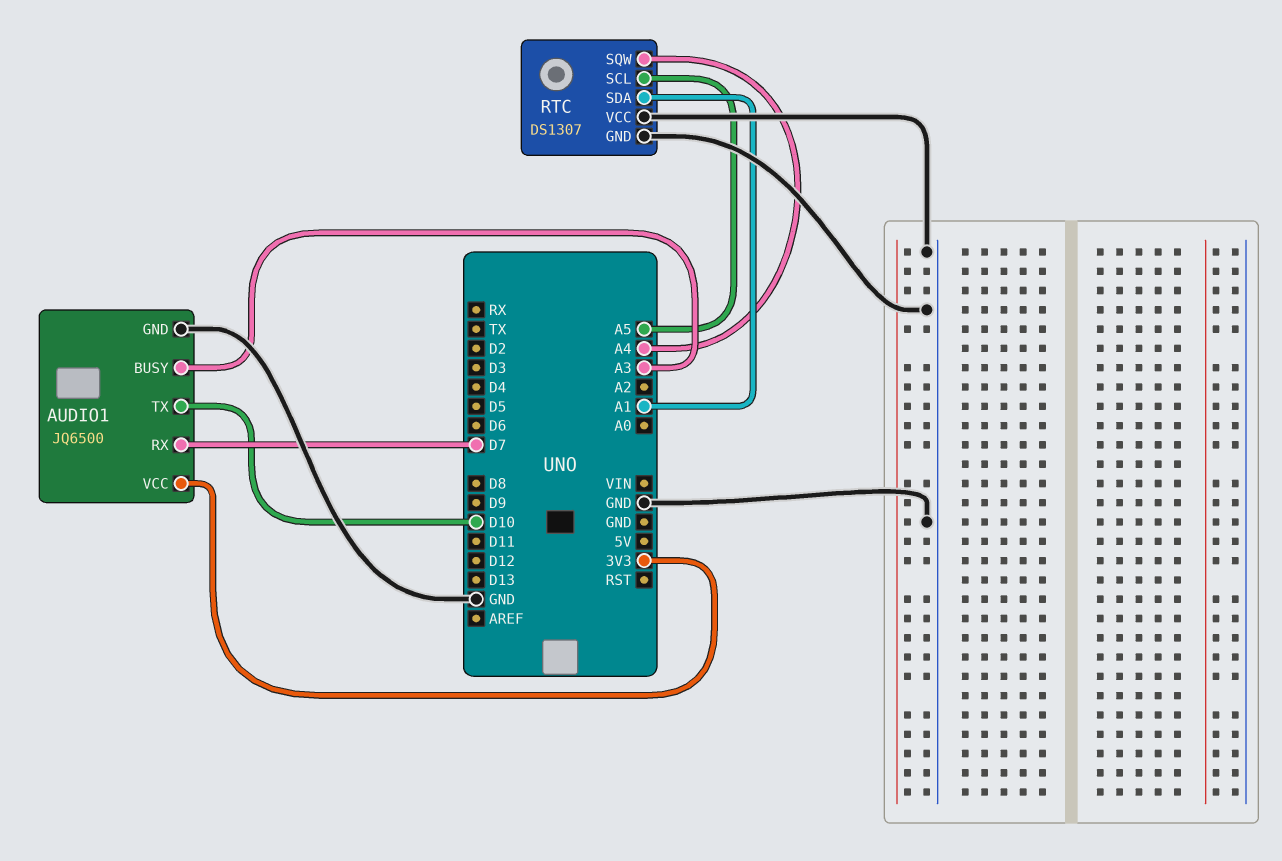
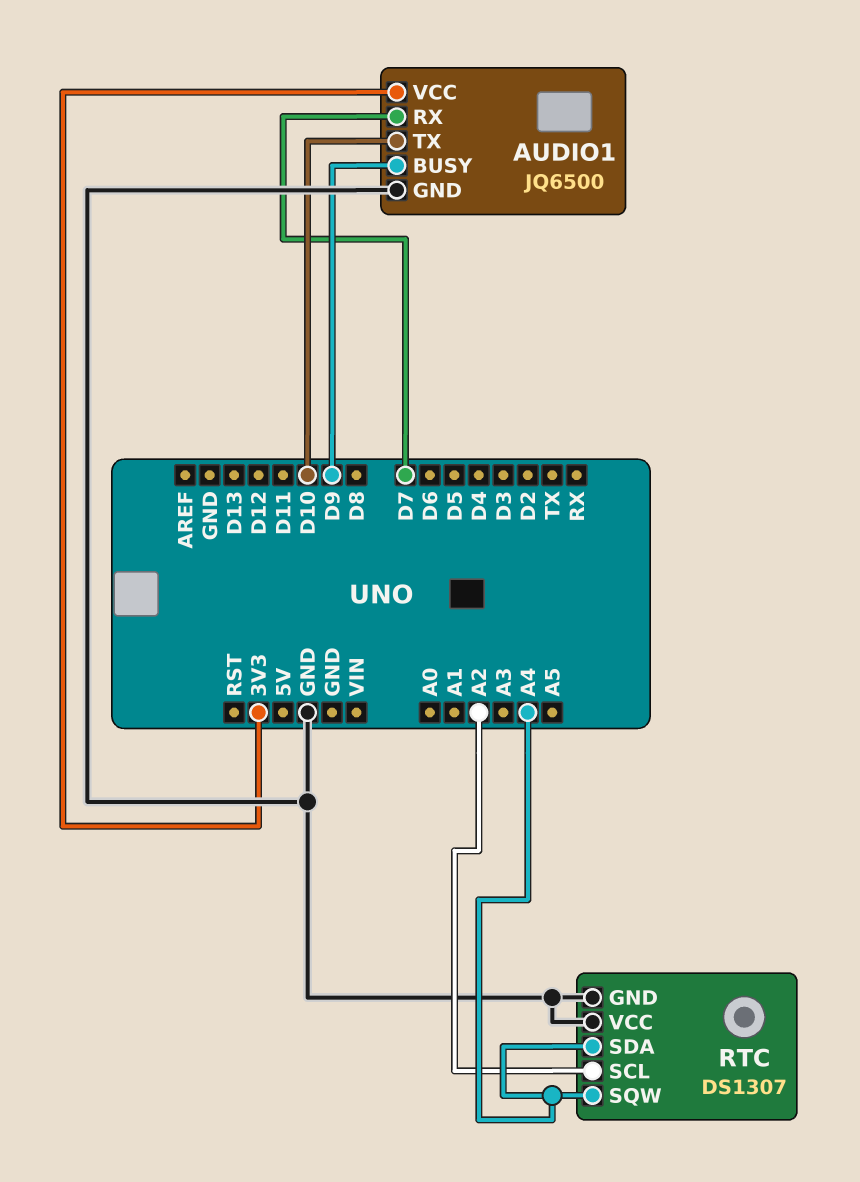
AUDIO1 pin BUSY: A3 -> D9
RTC pin SCL: A5 -> A2
RTC pin SDA: A1 -> A4

